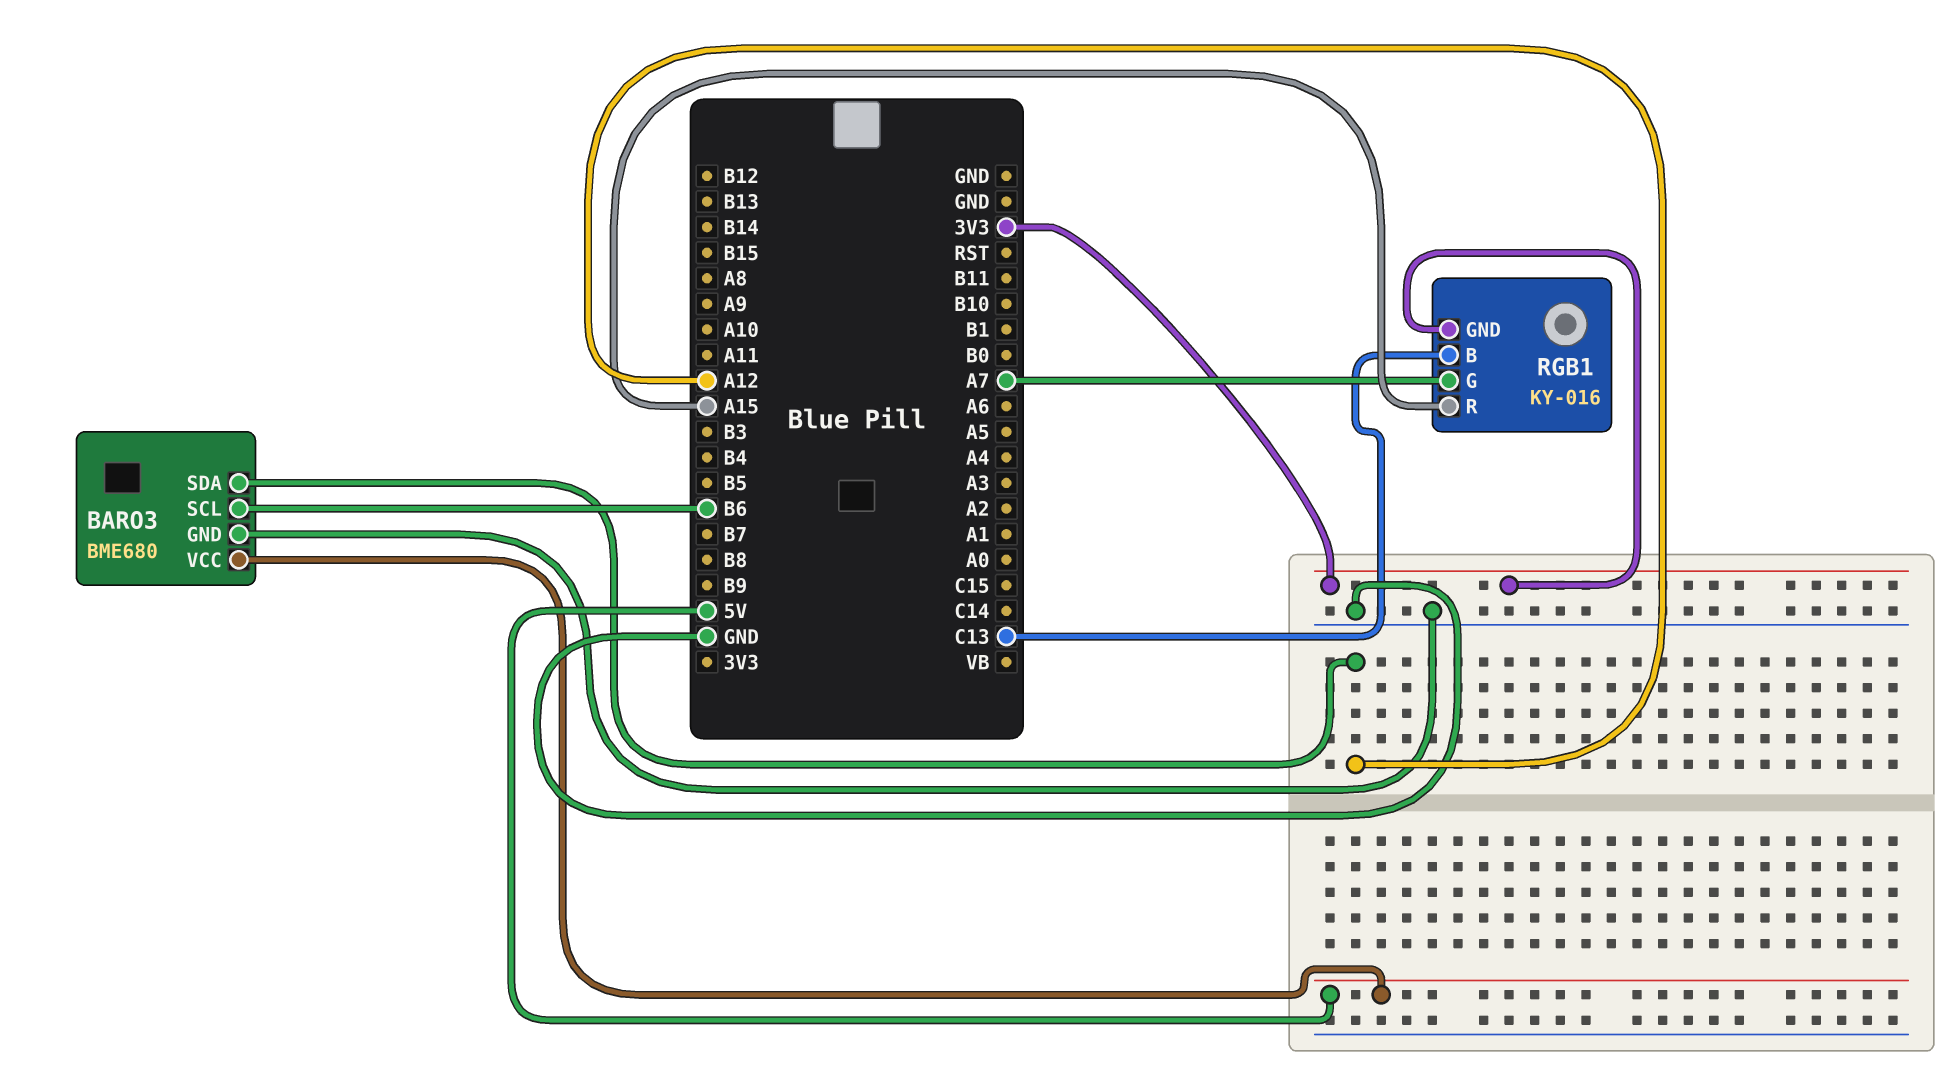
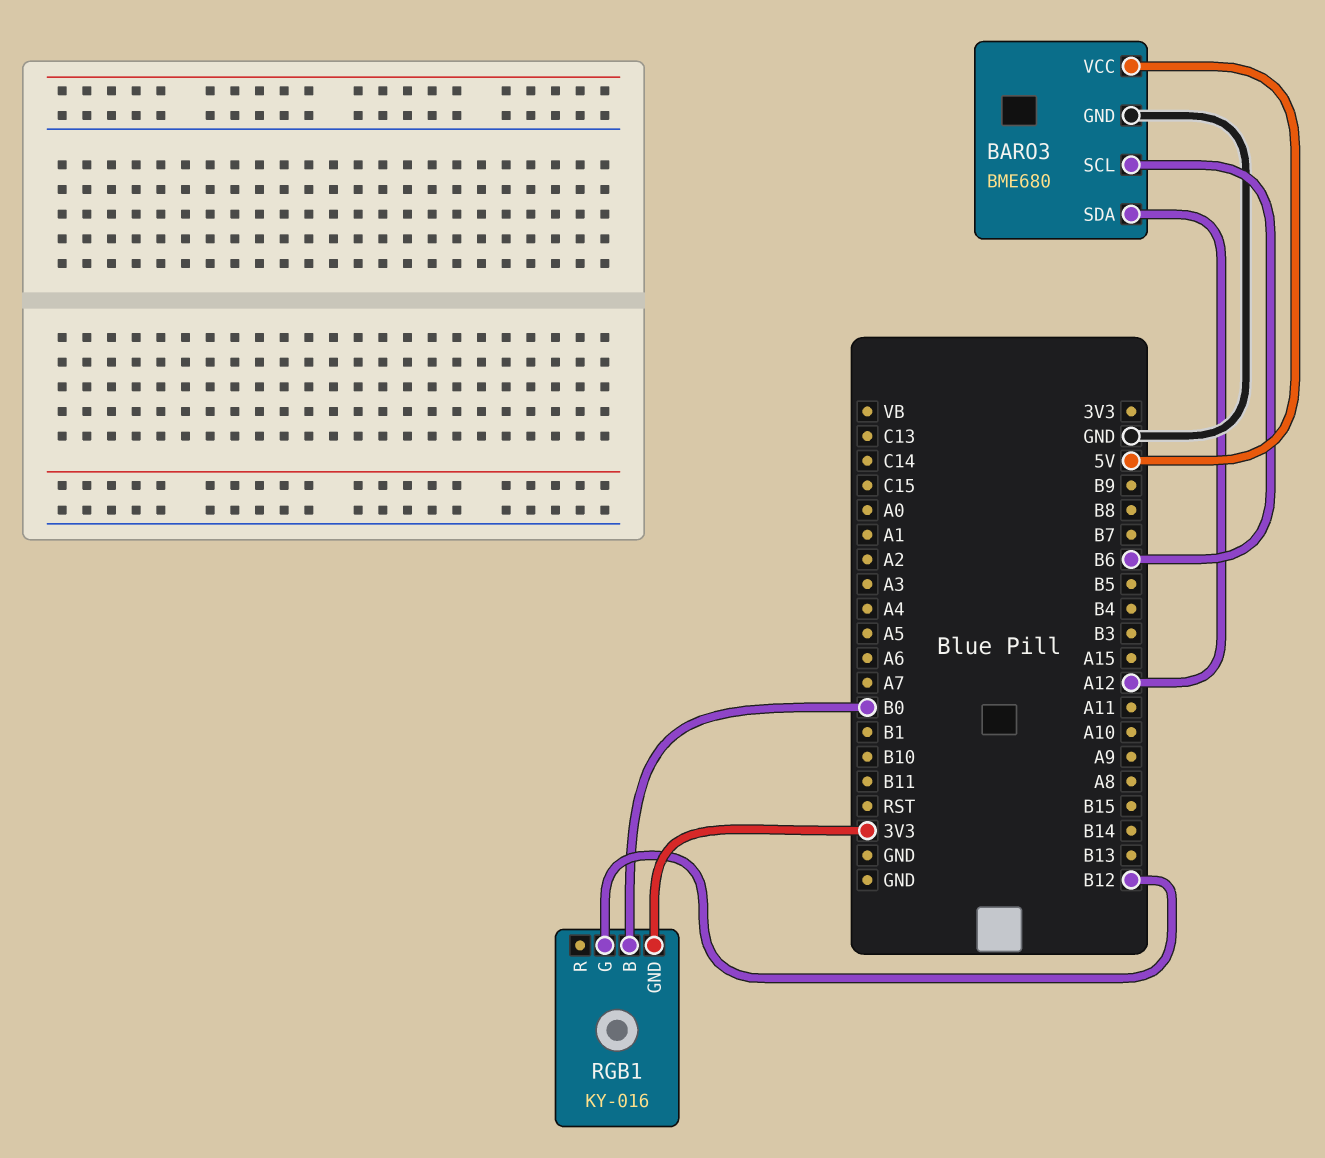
RGB1 pin B: C13 -> B0
RGB1 pin G: A7 -> B12
RGB1 pin R: A15 -> none

